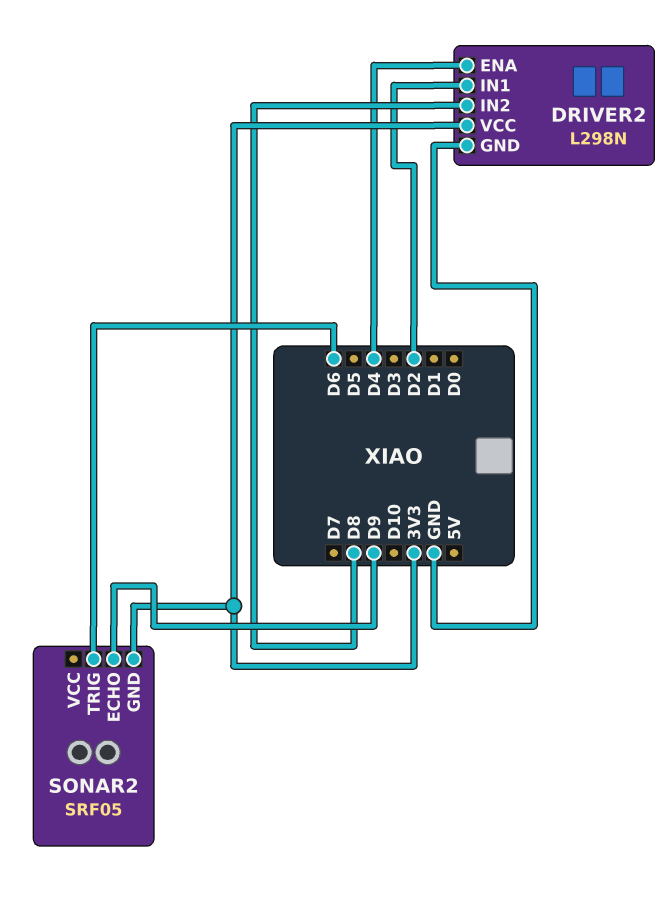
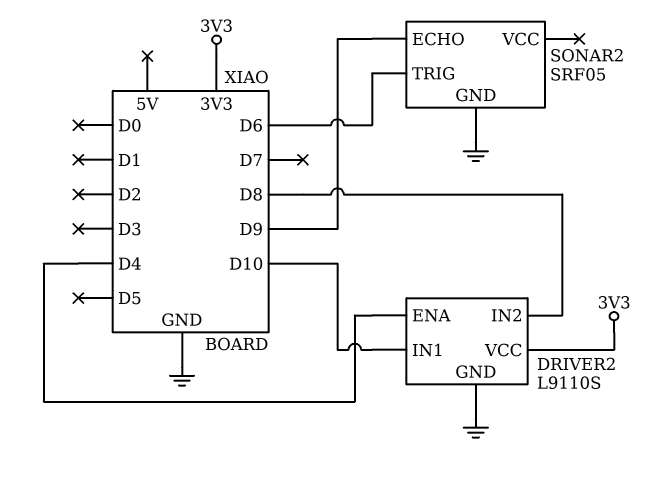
DRIVER2: L298N -> L9110S
DRIVER2 pin IN1: D2 -> D10
SONAR2 pin GND: 3V3 -> GND

